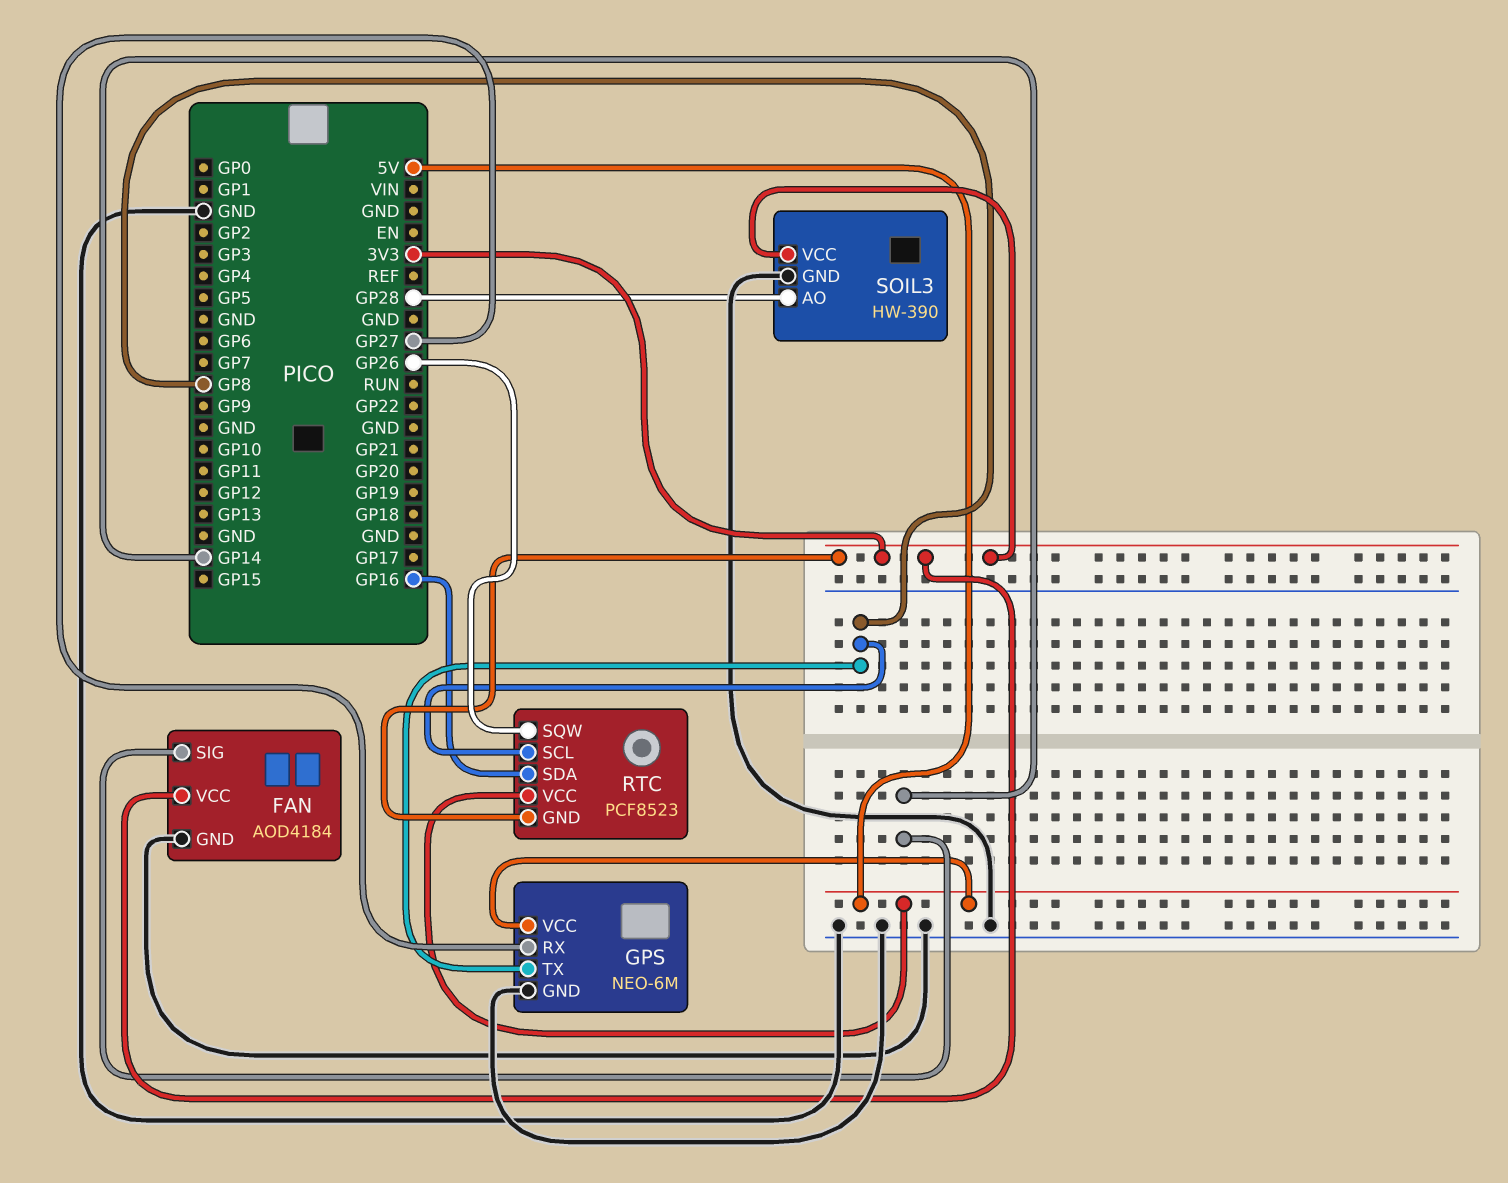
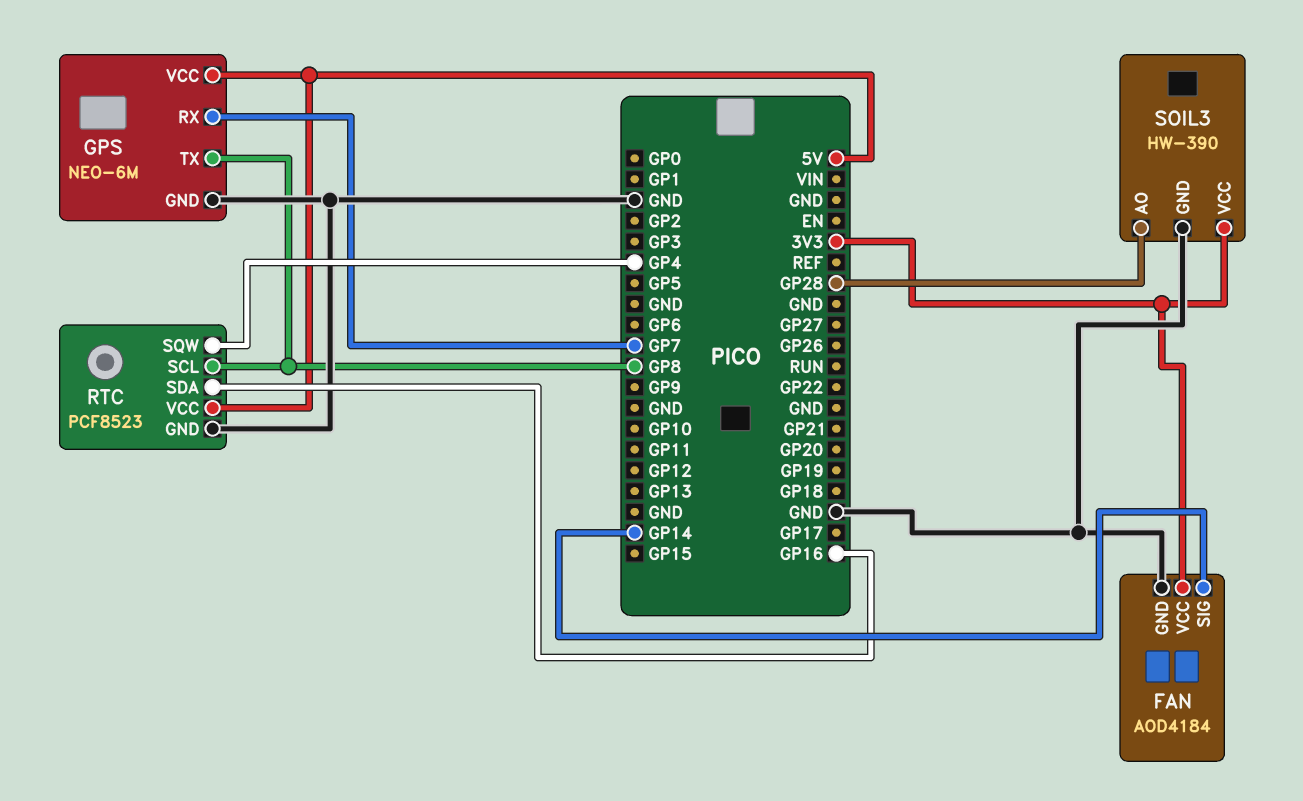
GPS pin RX: GP27 -> GP7
RTC pin GND: 3V3 -> GND
RTC pin SQW: GP26 -> GP4

